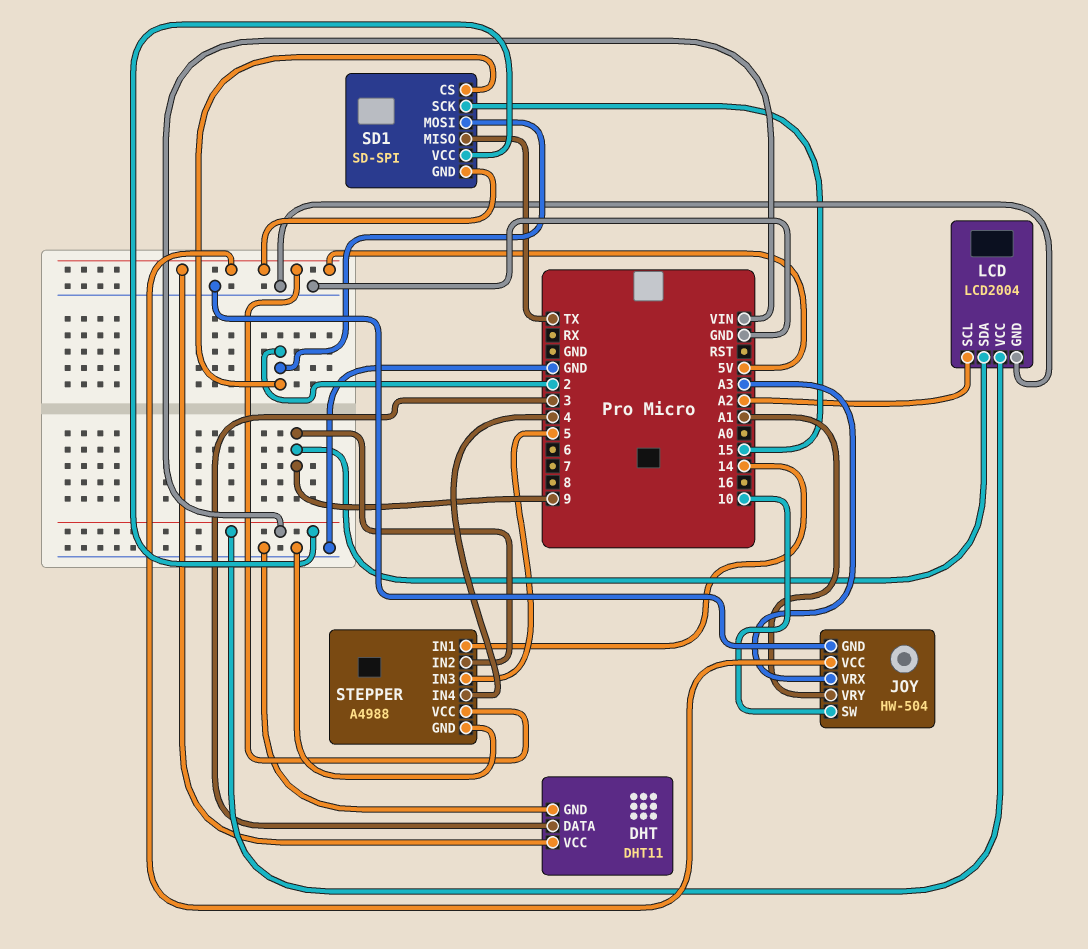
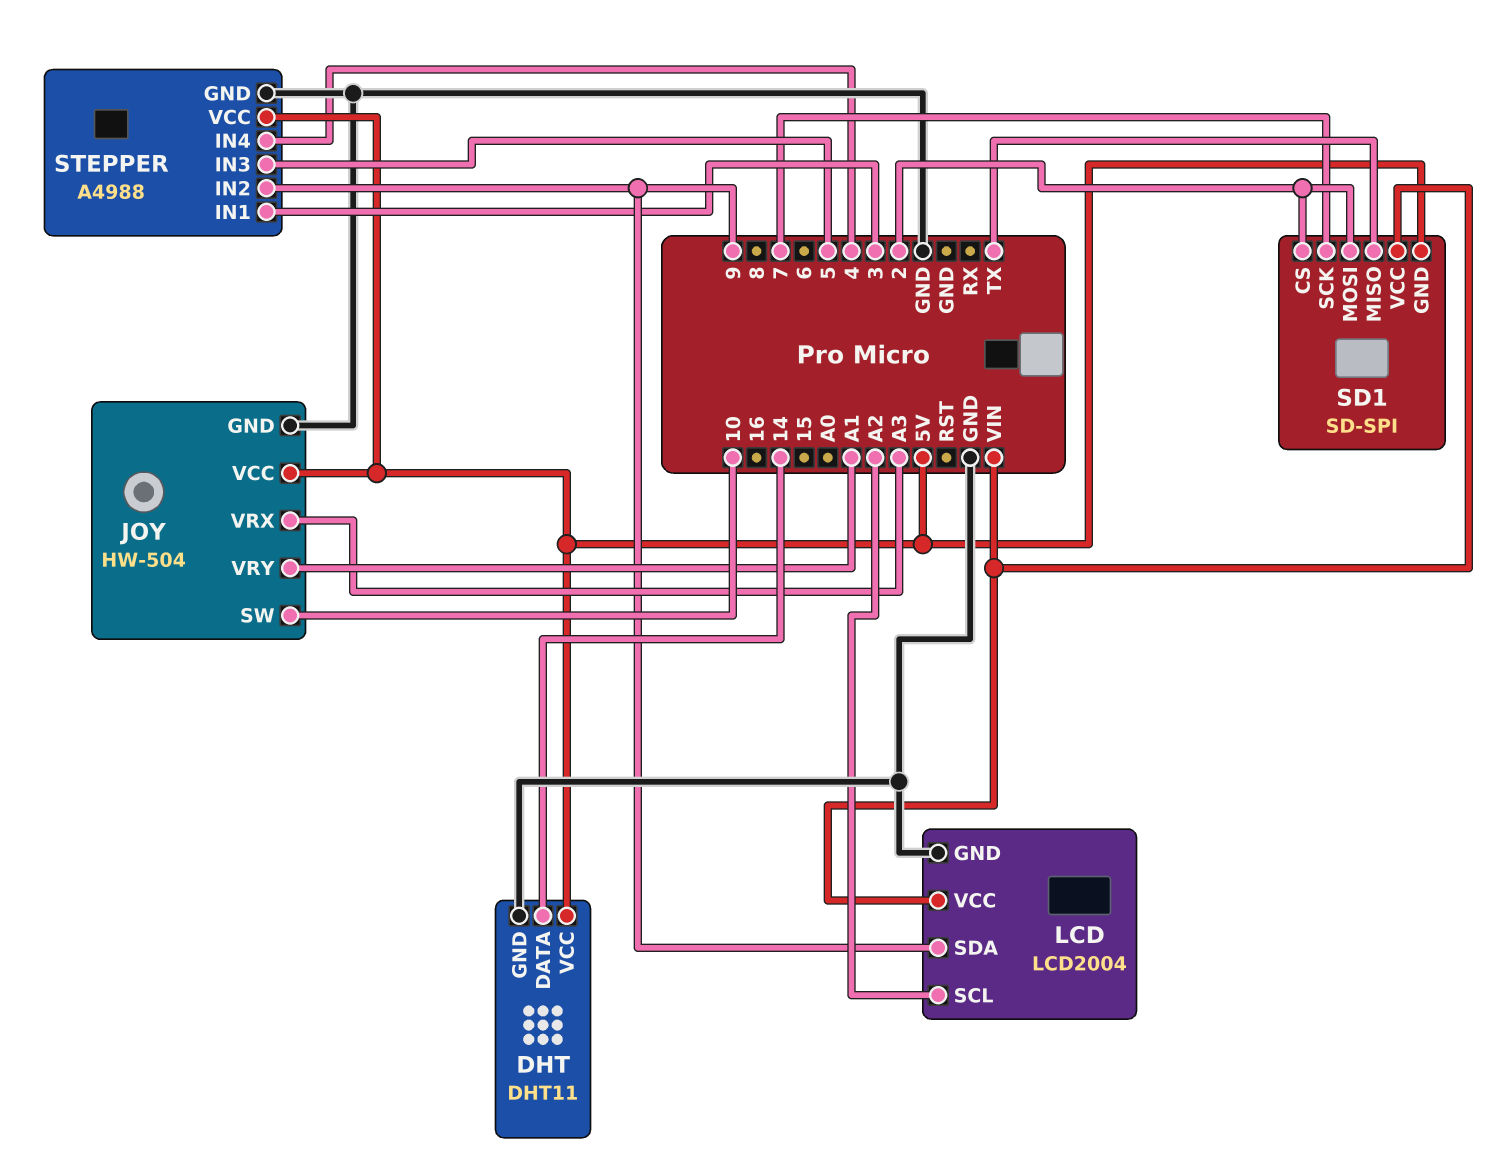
DHT pin DATA: 3 -> 14
SD1 pin SCK: 15 -> 7
STEPPER pin IN1: 14 -> 3

